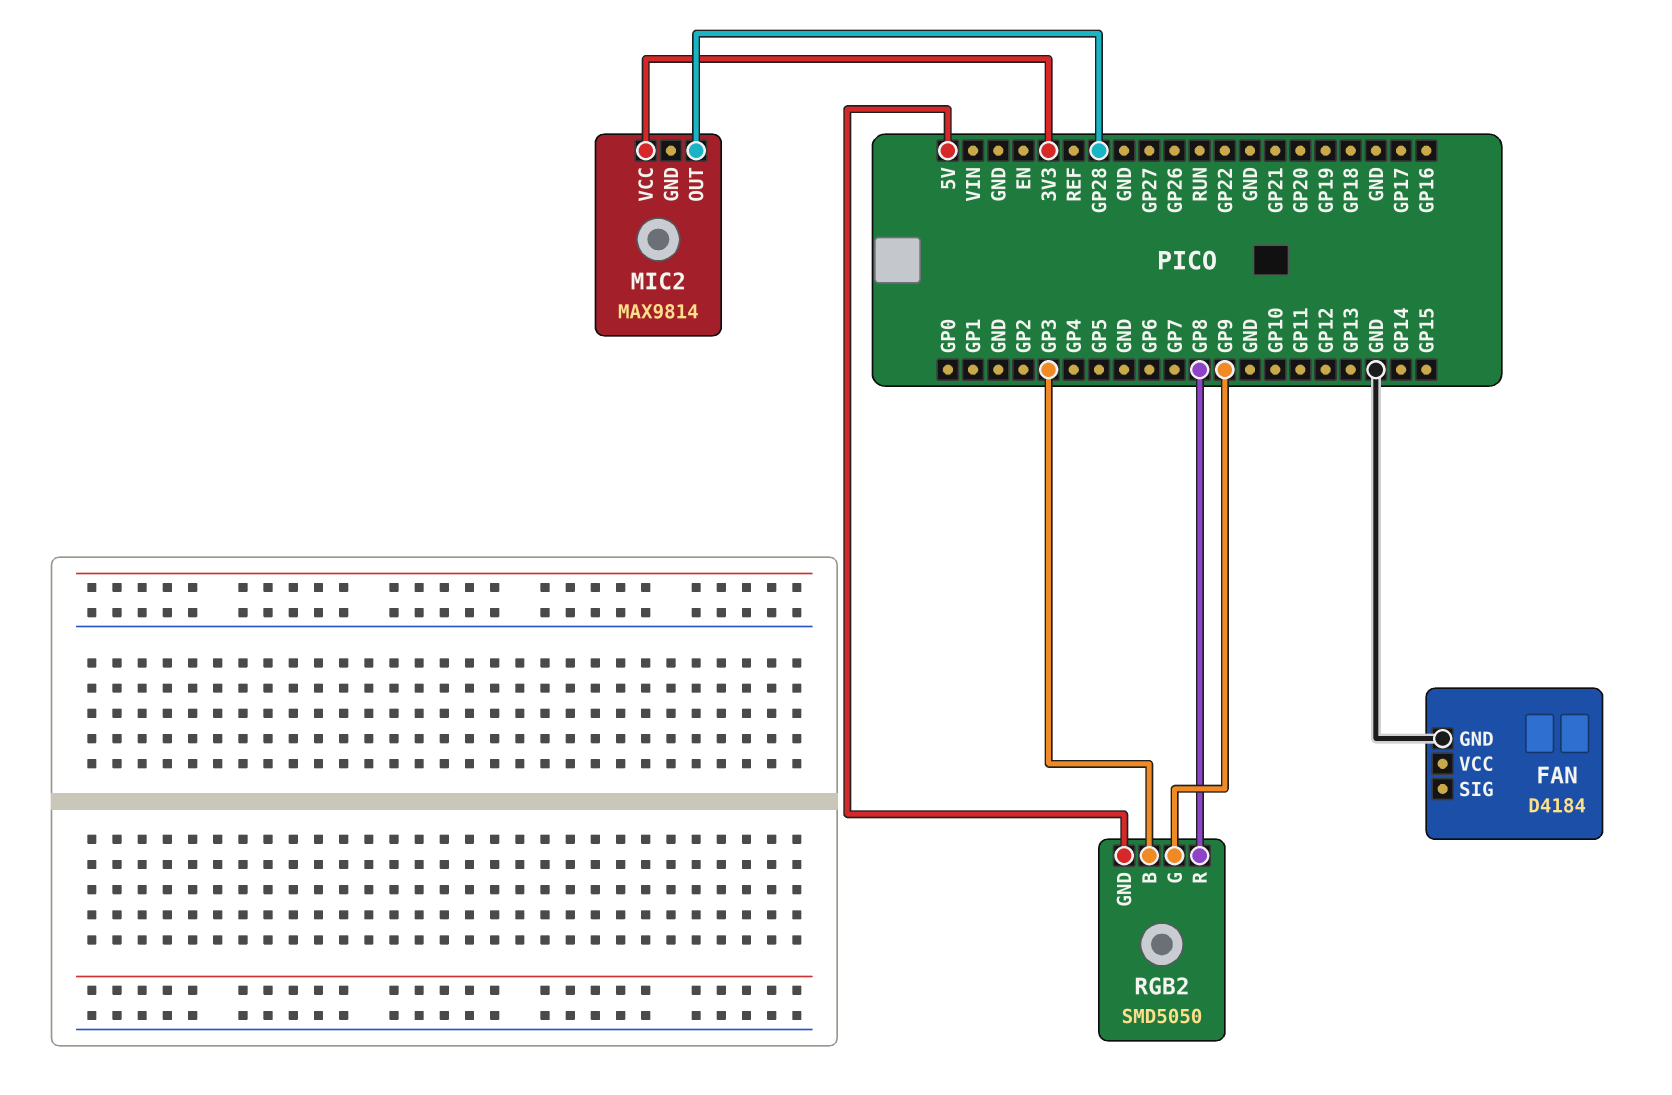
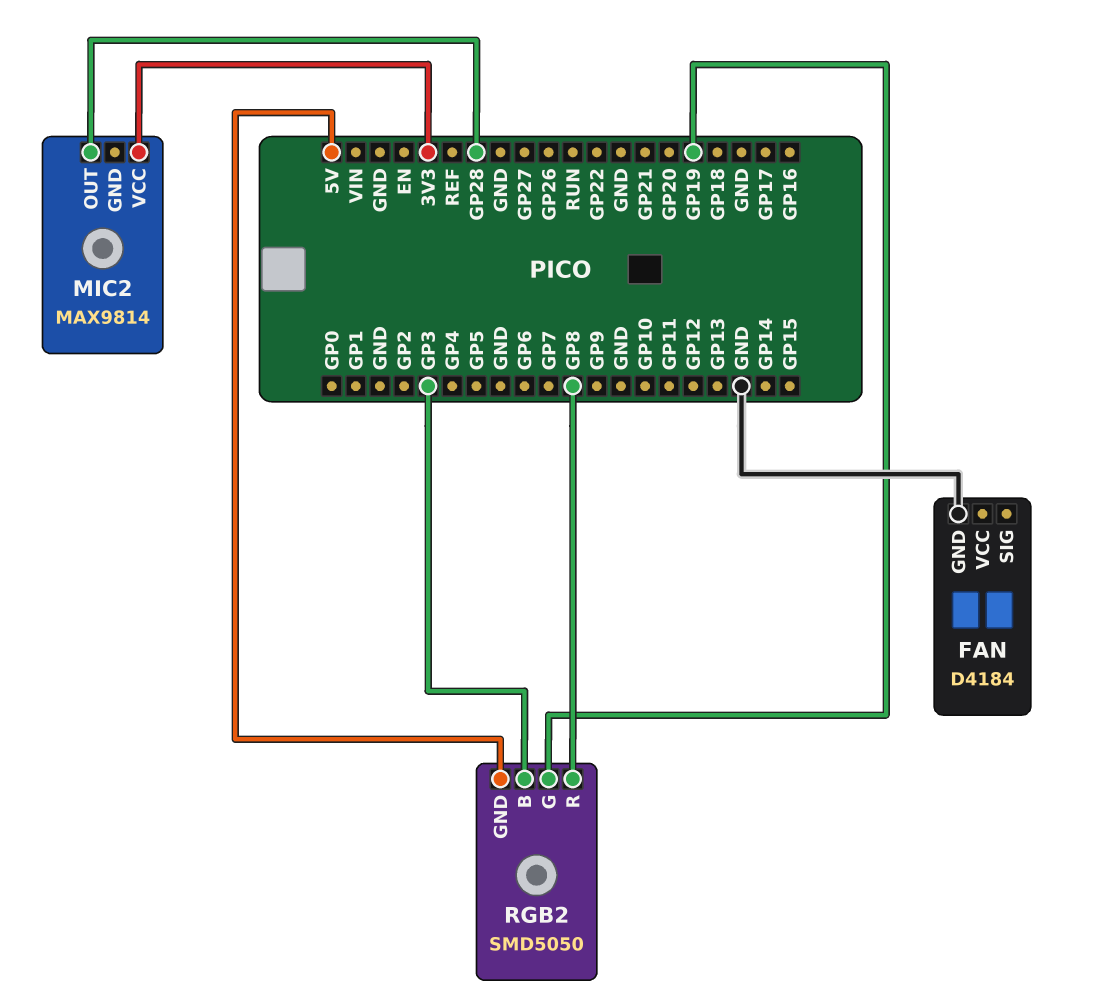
RGB2 pin G: GP9 -> GP19

